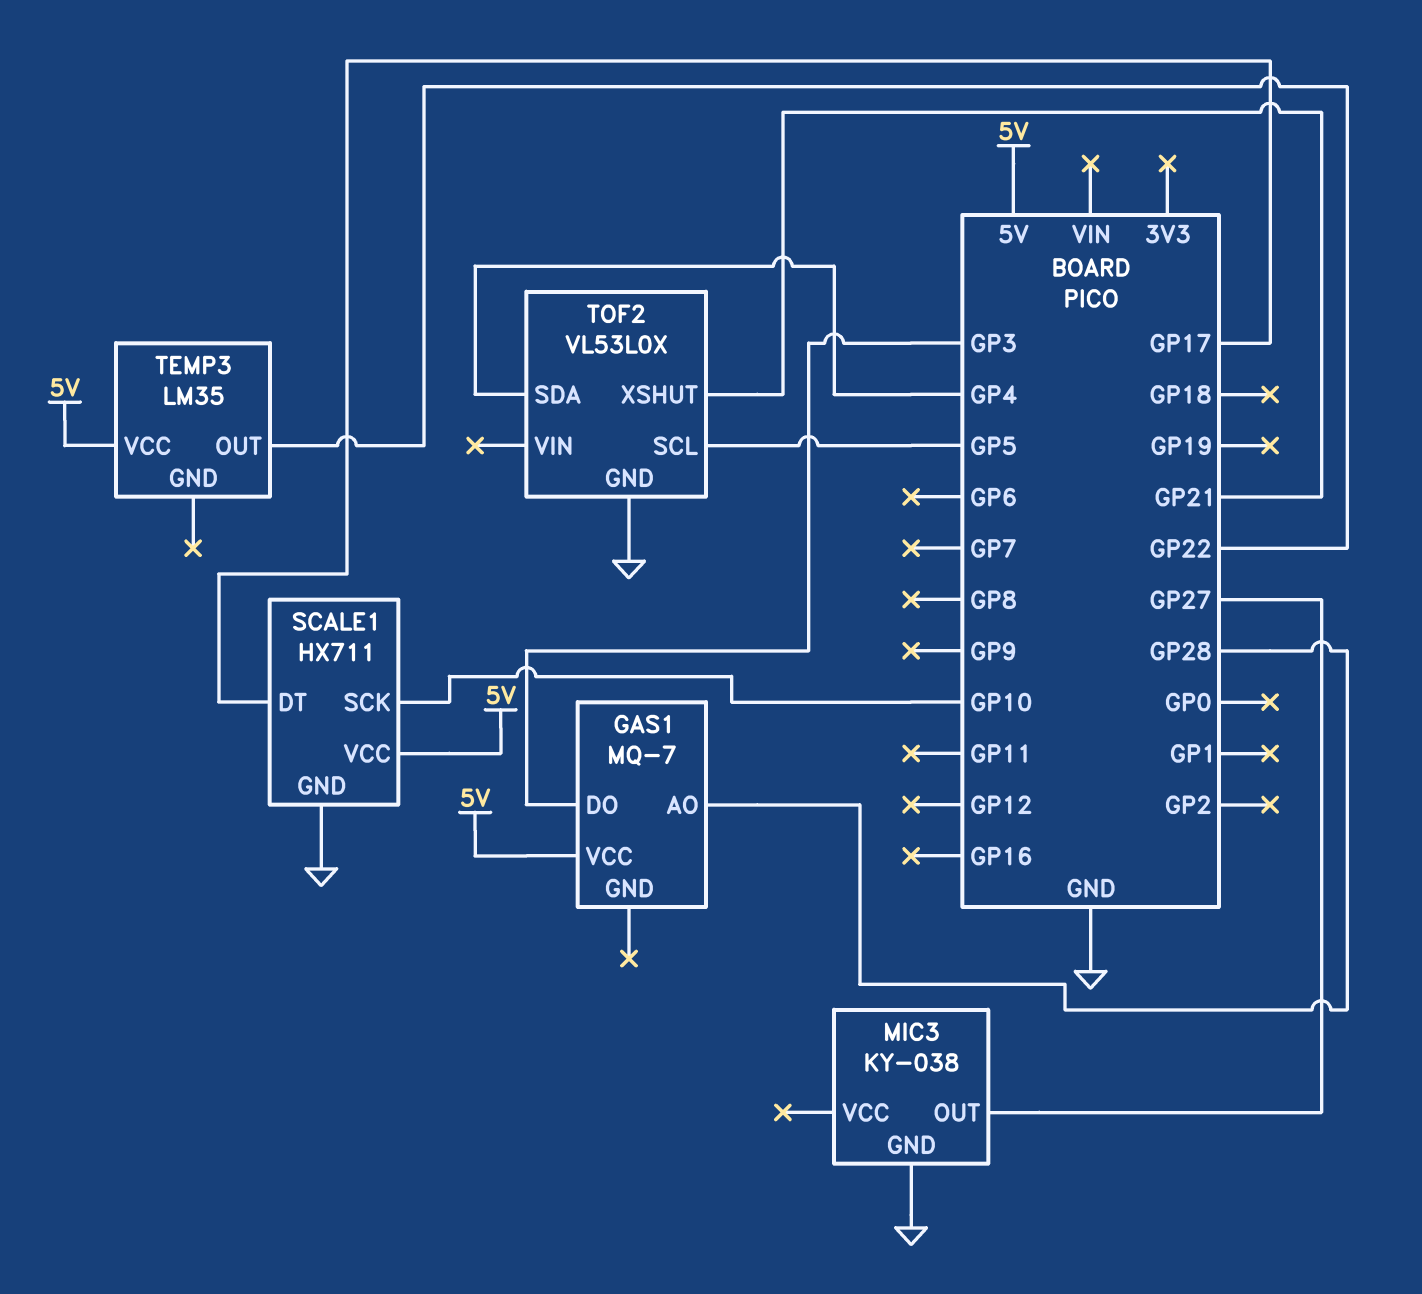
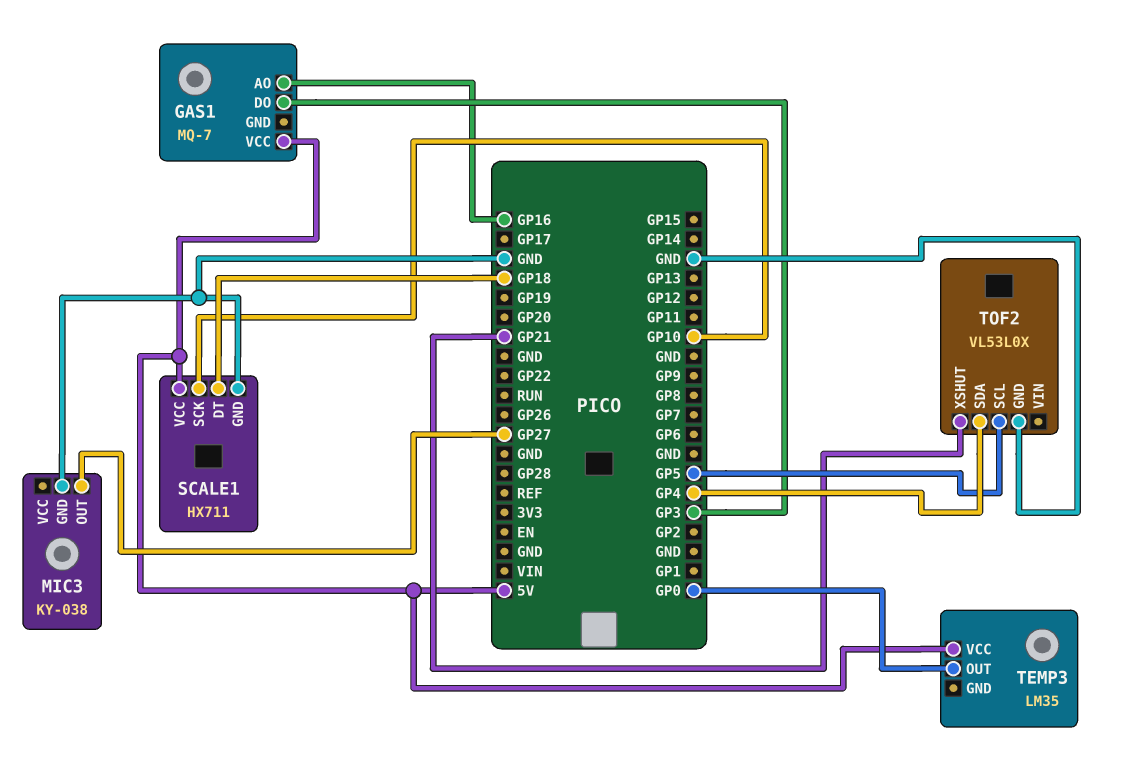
GAS1 pin AO: GP28 -> GP16
SCALE1 pin DT: GP17 -> GP18
TEMP3 pin OUT: GP22 -> GP0

